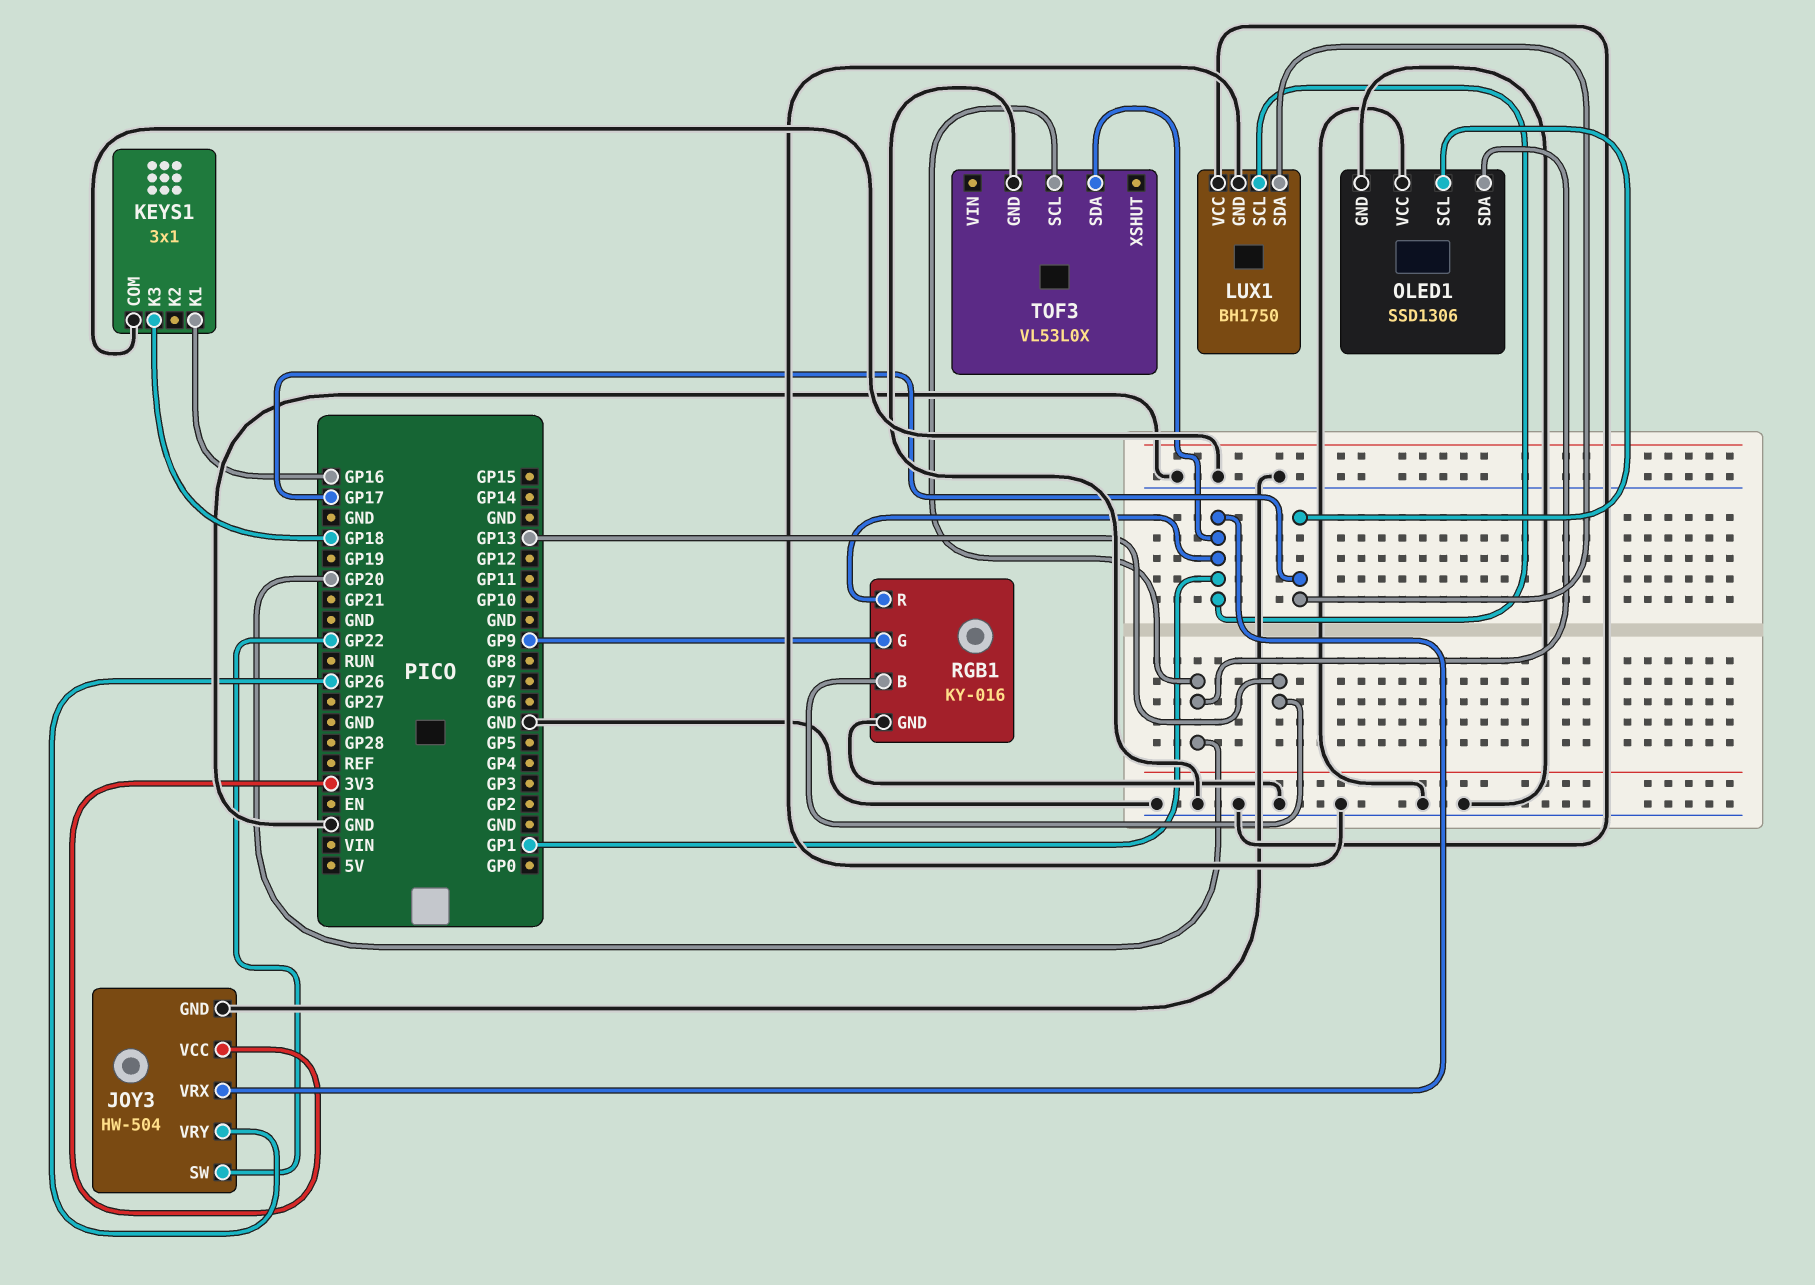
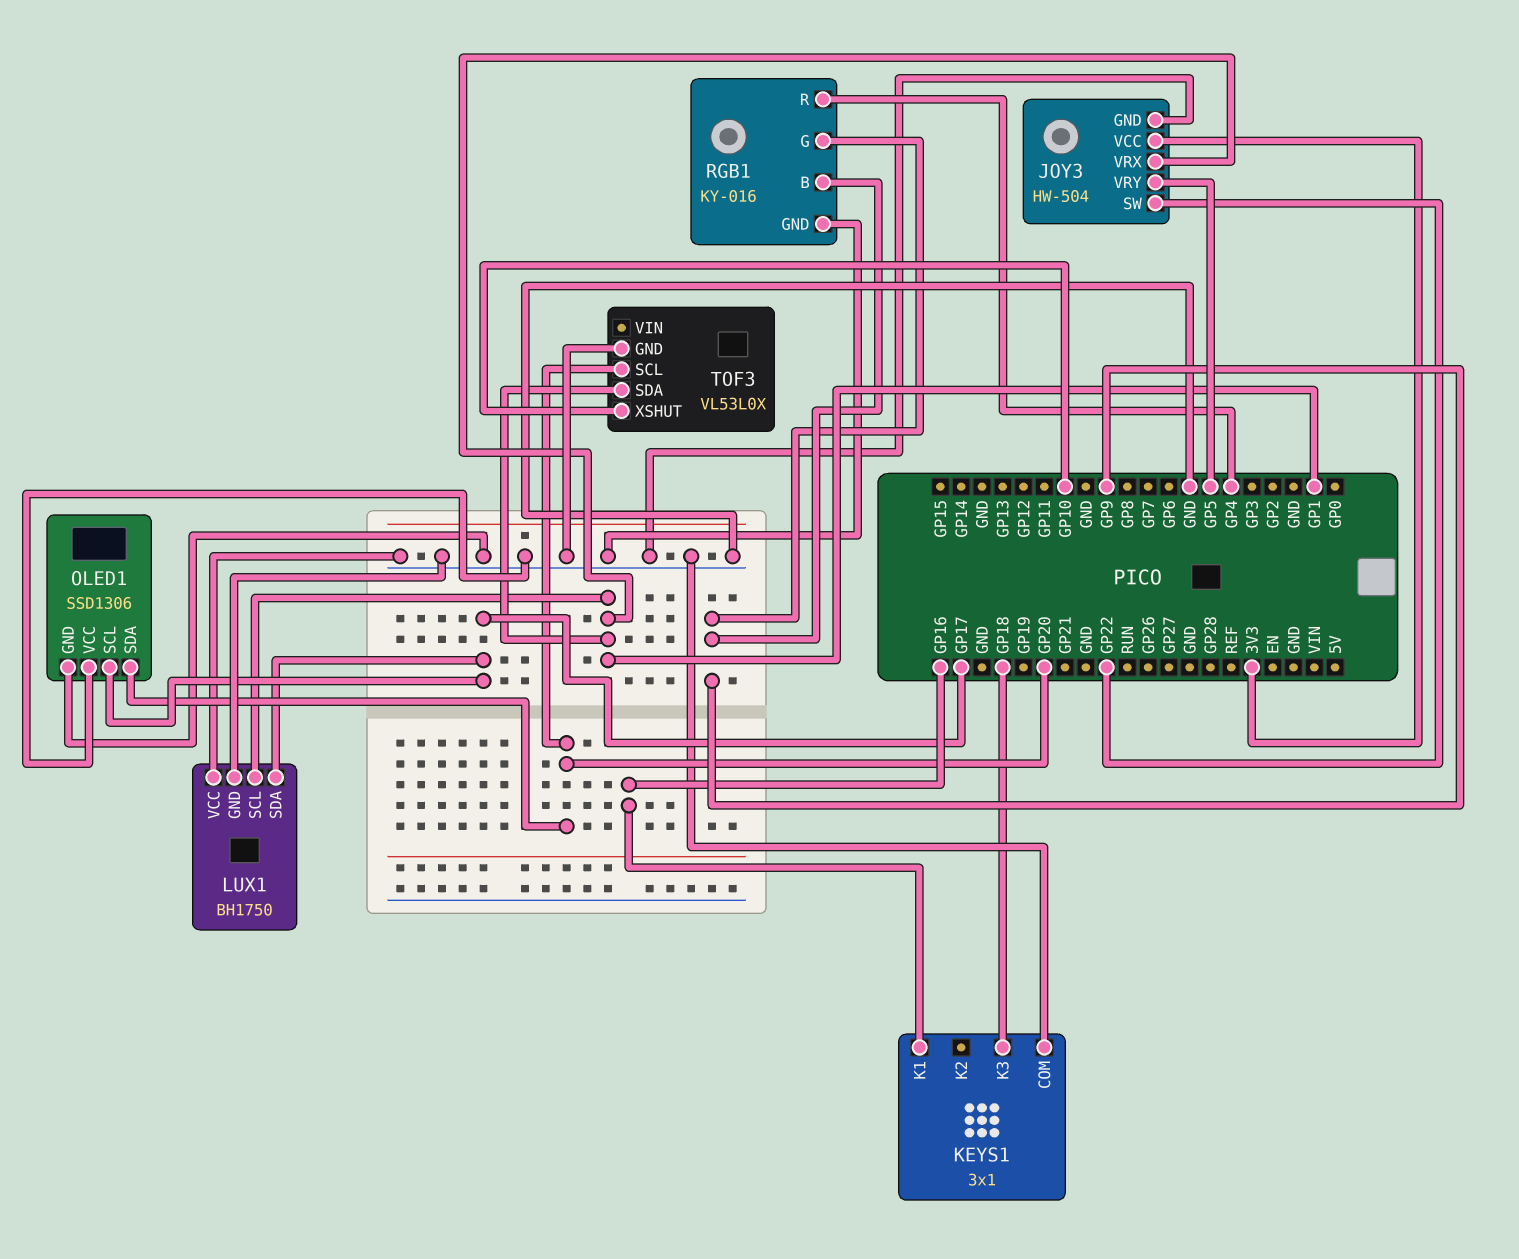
JOY3 pin VRY: GP26 -> GP5
RGB1 pin B: GP13 -> GP9
RGB1 pin R: GP1 -> GP4
TOF3 pin XSHUT: none -> GP10

